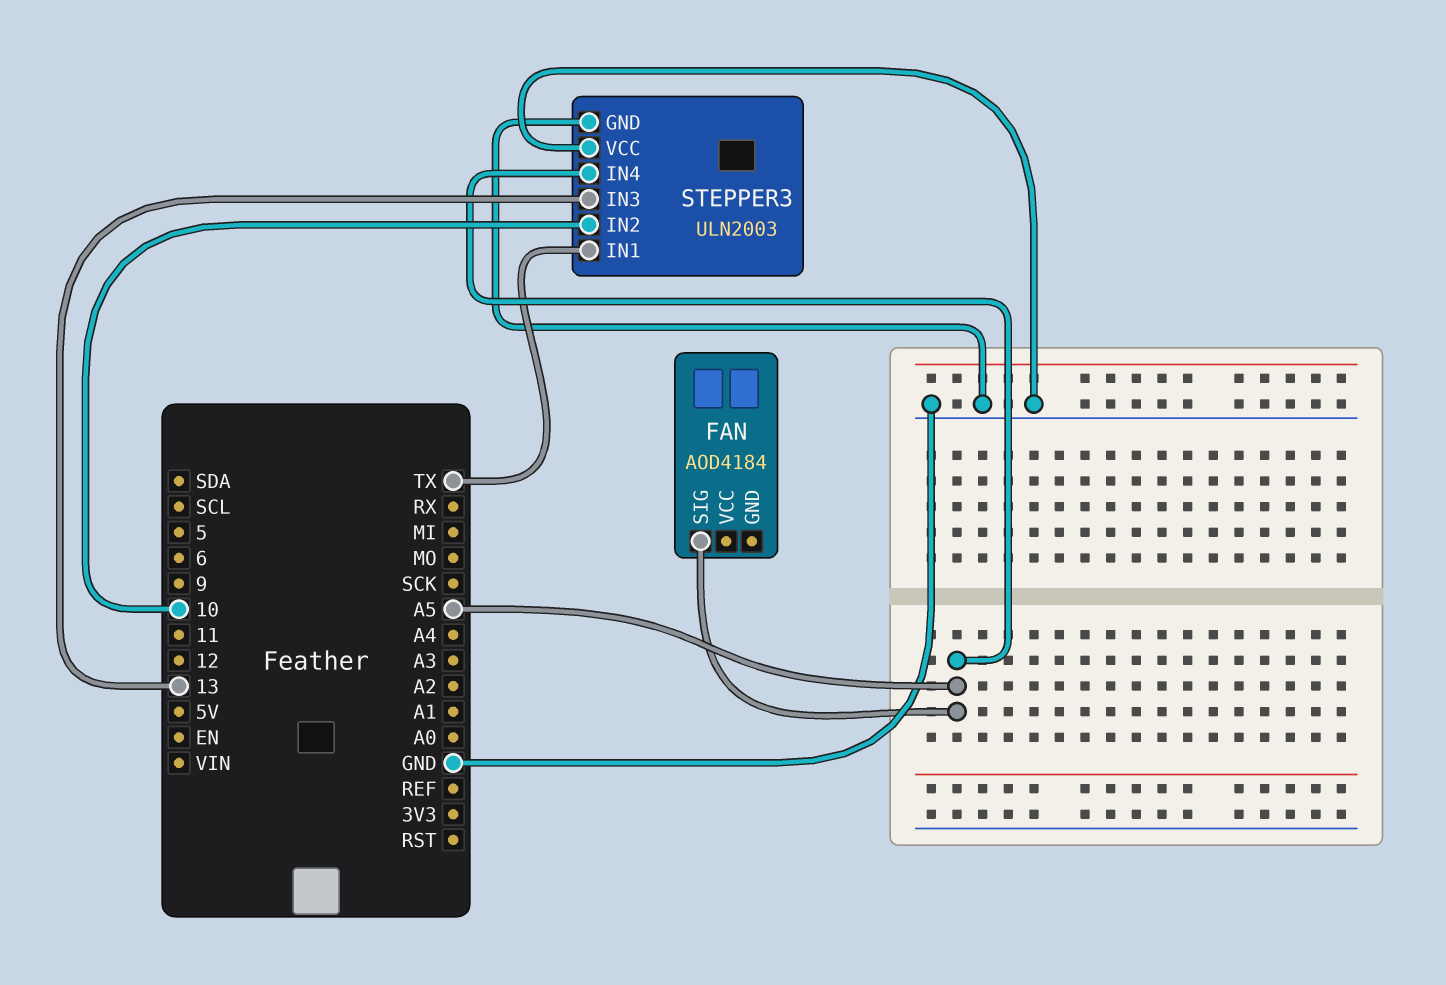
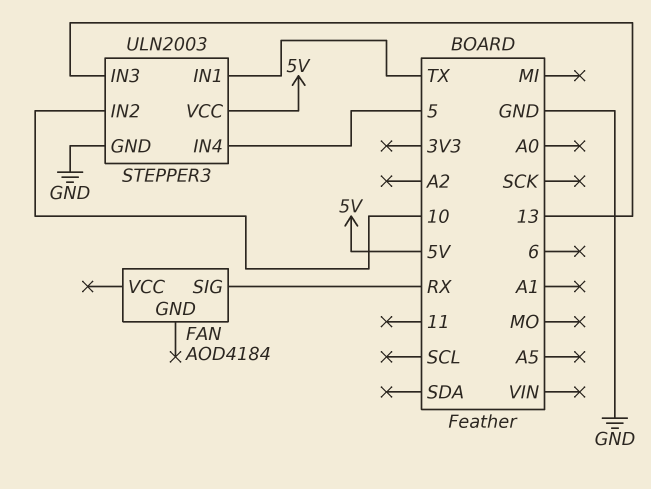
FAN pin SIG: A5 -> RX
STEPPER3 pin IN4: A5 -> 5
STEPPER3 pin VCC: GND -> 5V

